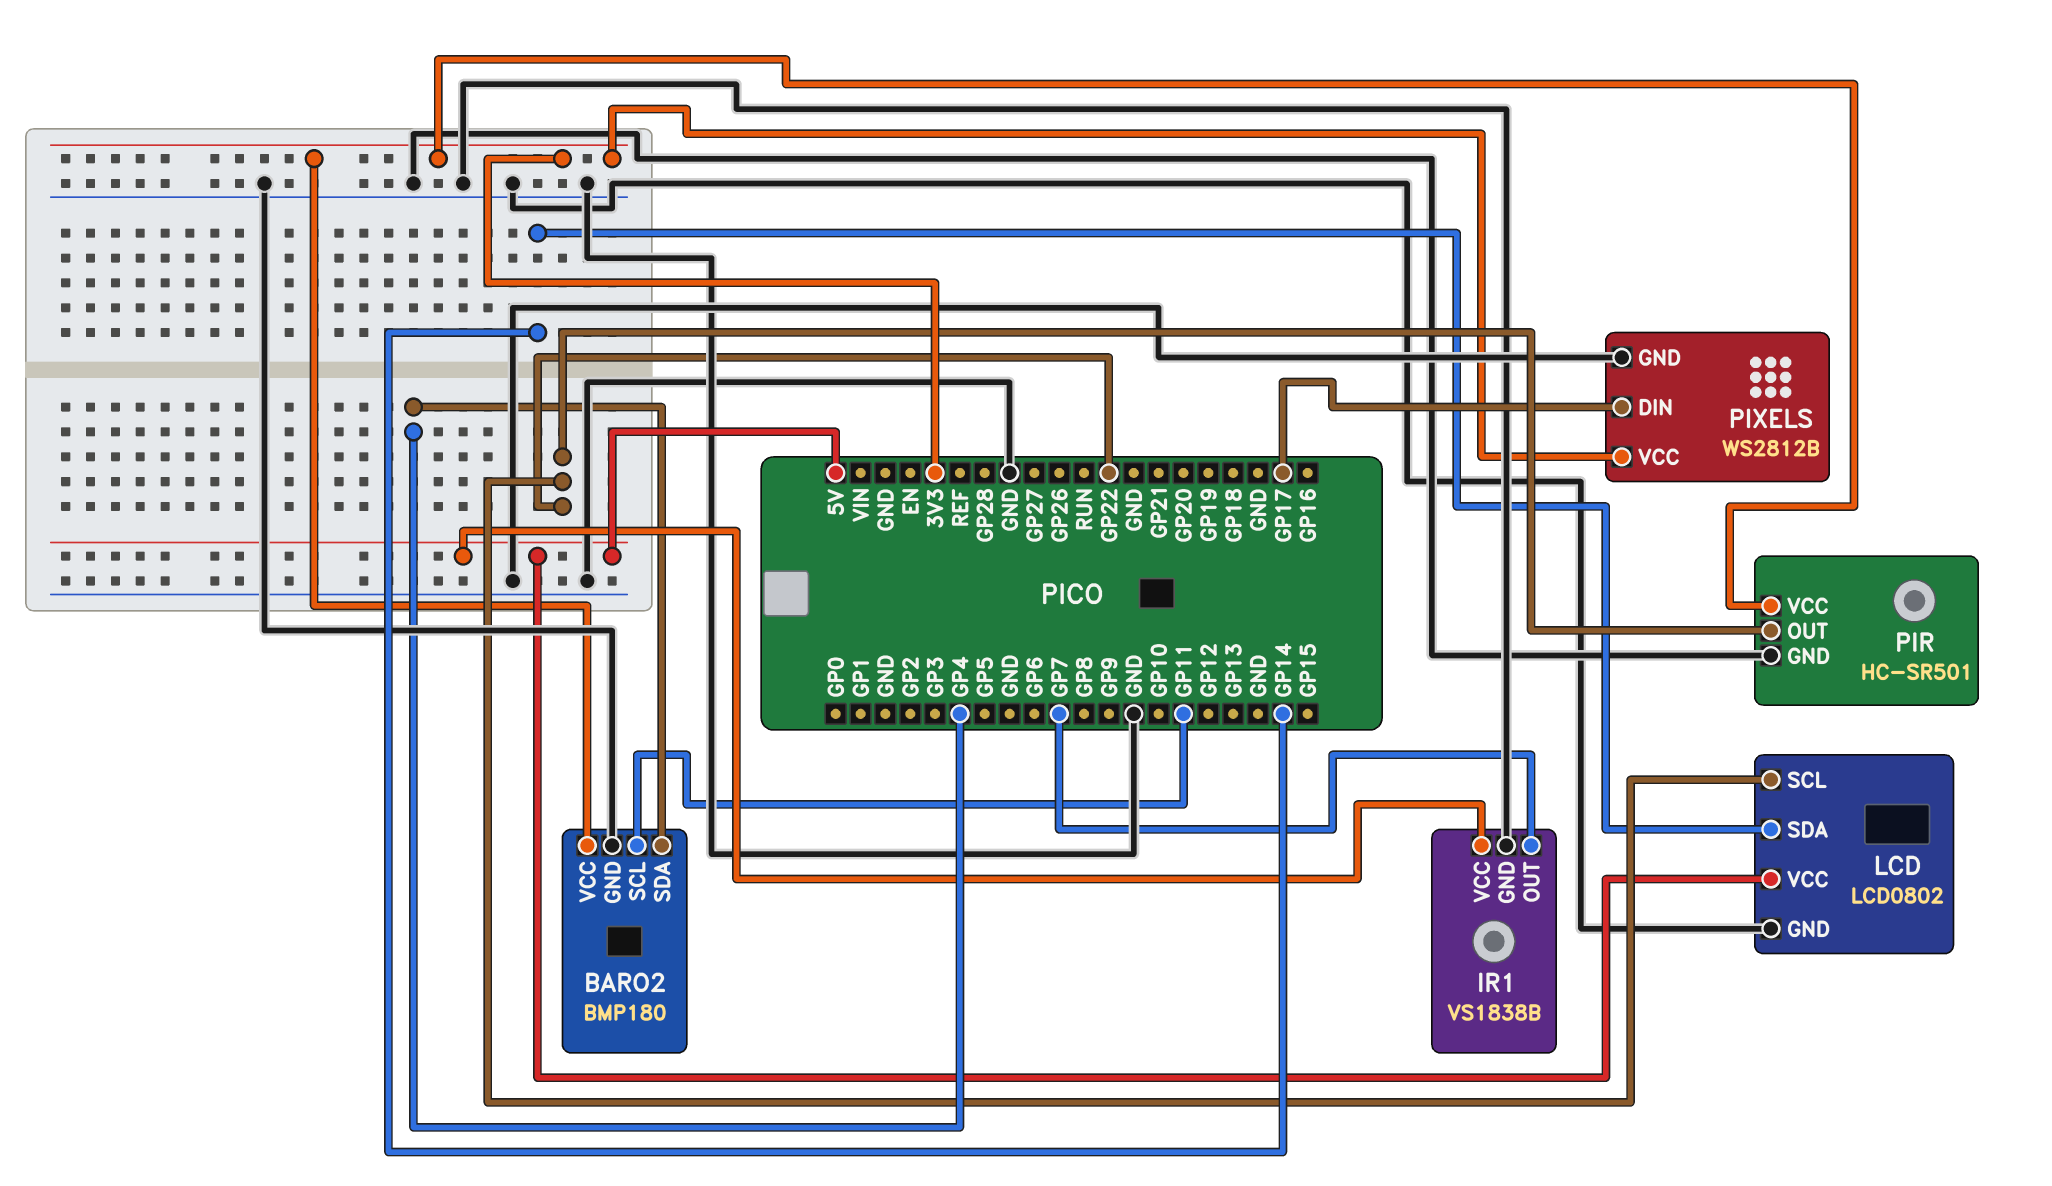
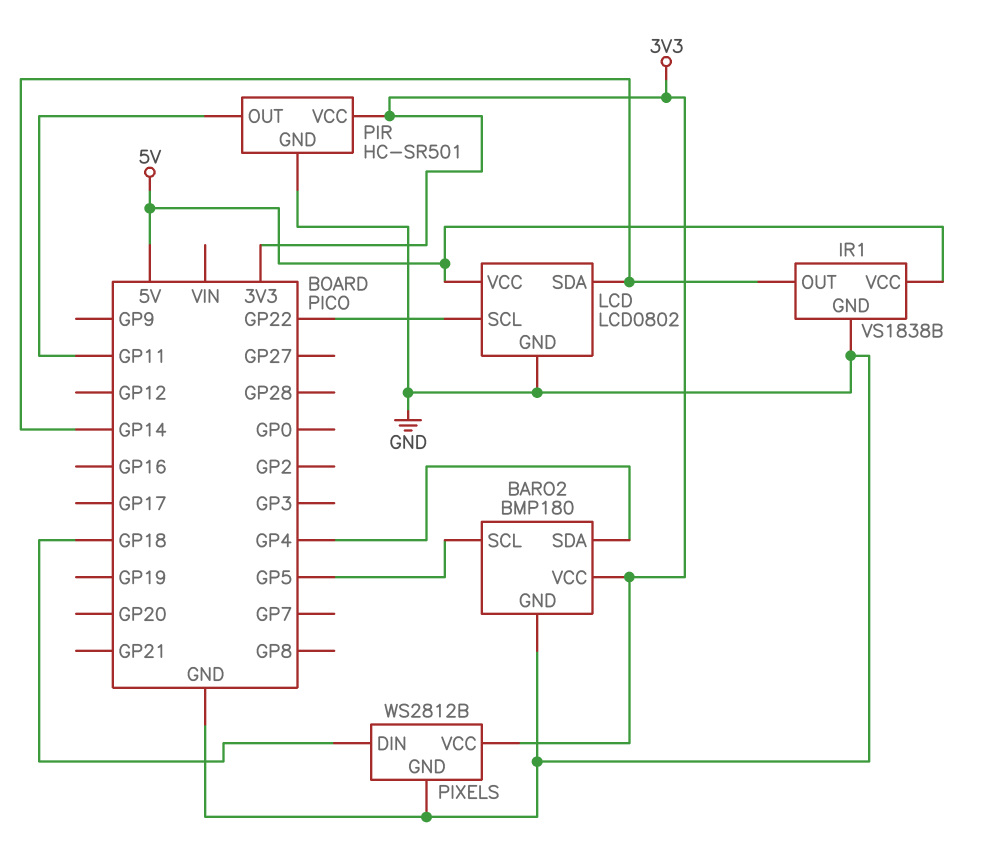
BARO2 pin SCL: GP11 -> GP5
IR1 pin OUT: GP7 -> GP14
PIR pin OUT: GP22 -> GP11
PIXELS pin DIN: GP17 -> GP18

